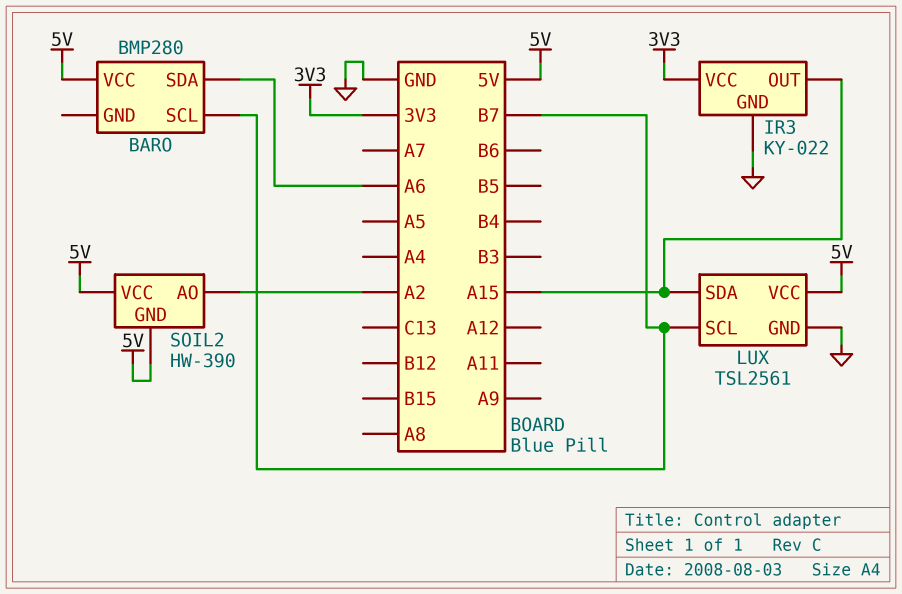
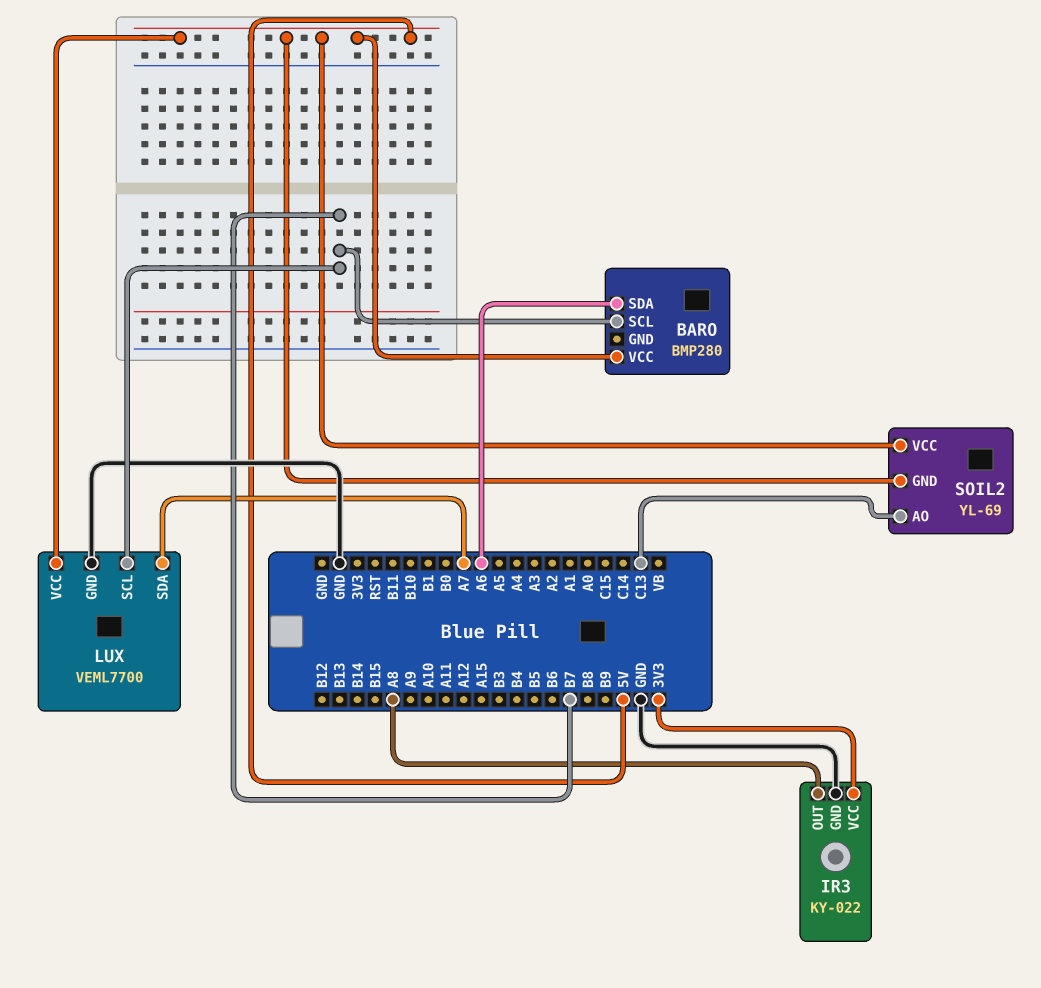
IR3 pin OUT: A15 -> A8
LUX: TSL2561 -> VEML7700
LUX pin SDA: A15 -> A7
SOIL2: HW-390 -> YL-69
SOIL2 pin AO: A2 -> C13

